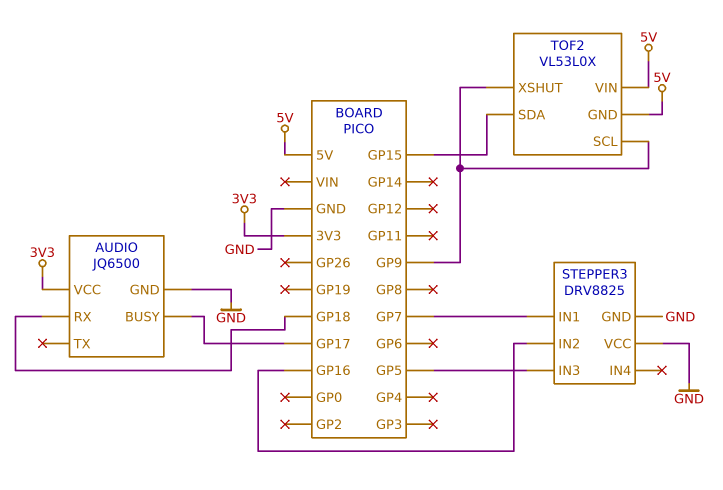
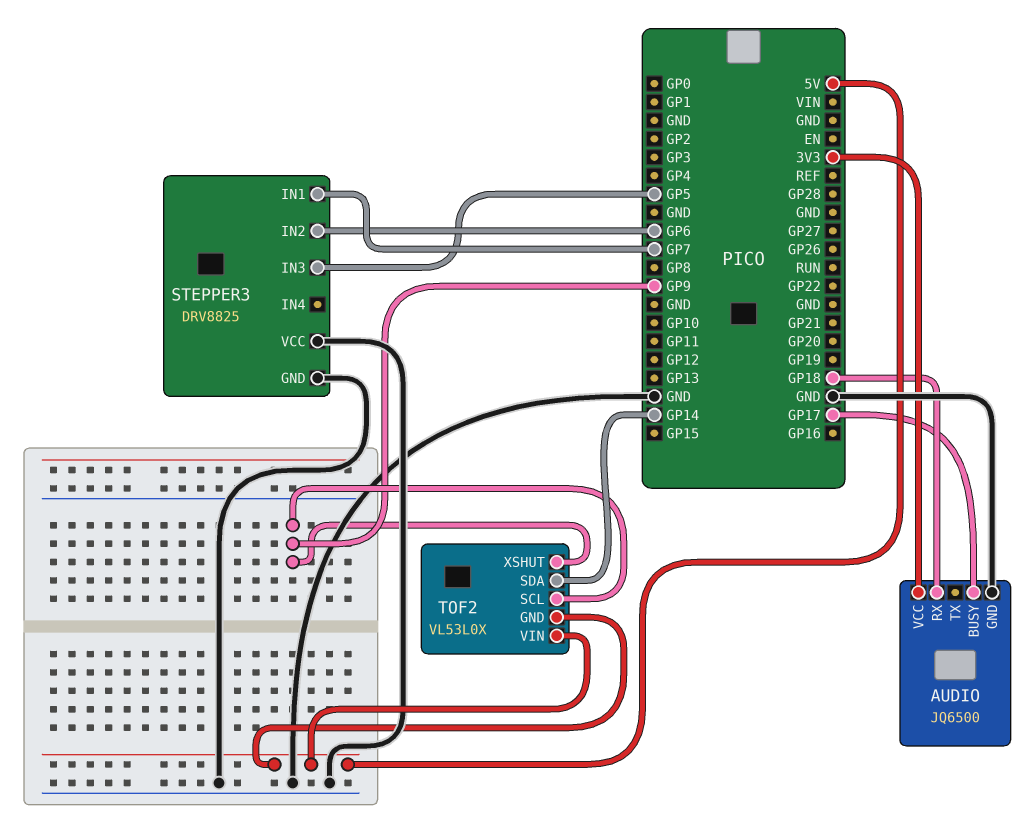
STEPPER3 pin IN2: GP16 -> GP6
TOF2 pin SDA: GP15 -> GP14

